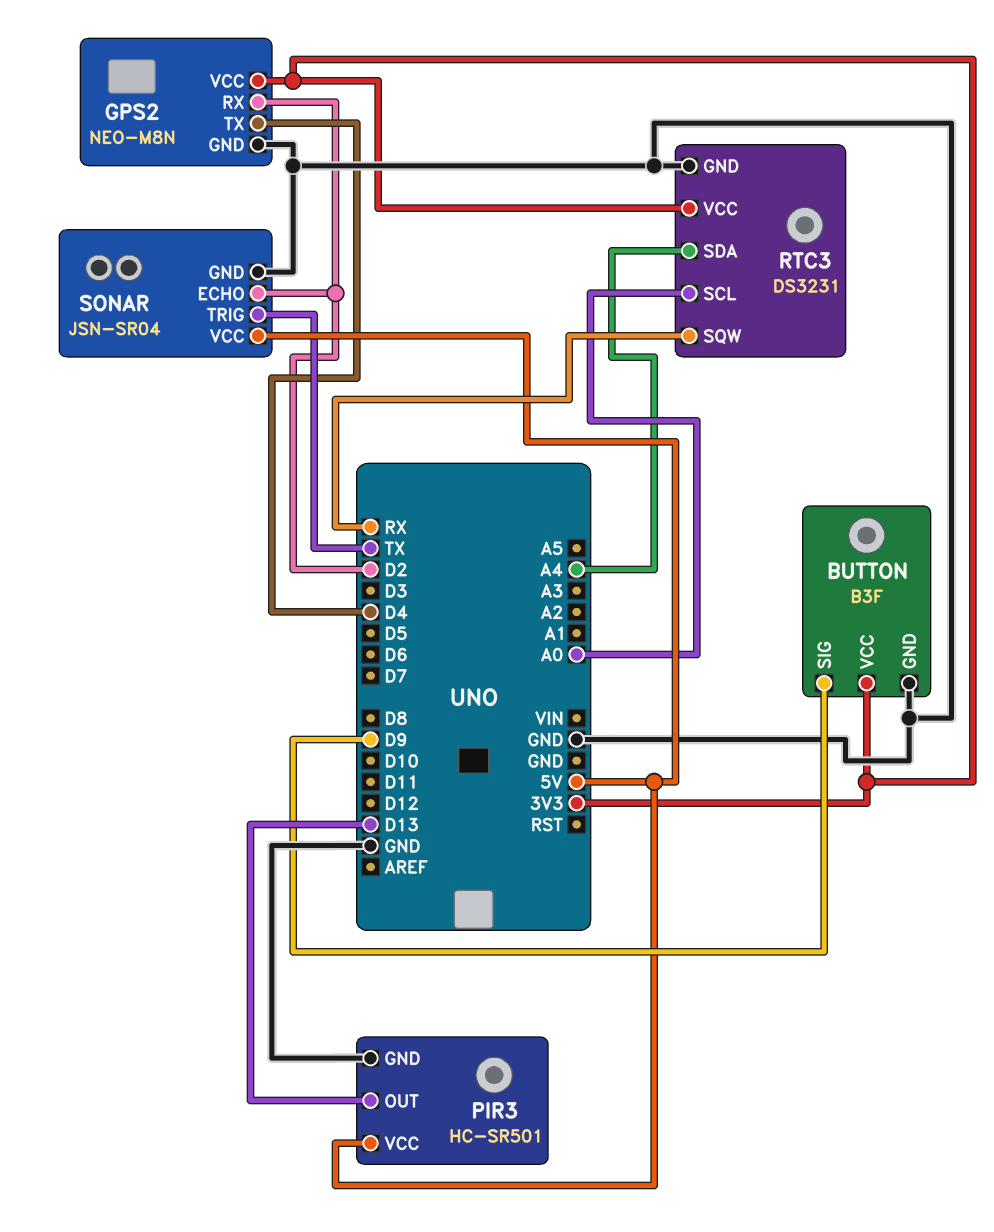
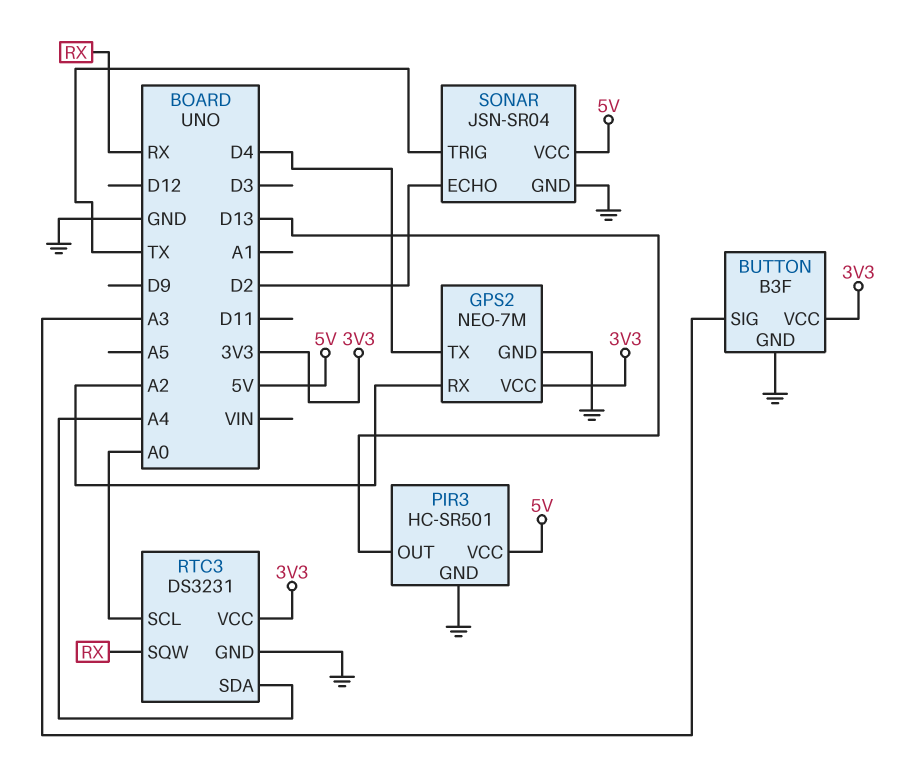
BUTTON pin SIG: D9 -> A3
GPS2: NEO-M8N -> NEO-7M
GPS2 pin RX: D2 -> A2

